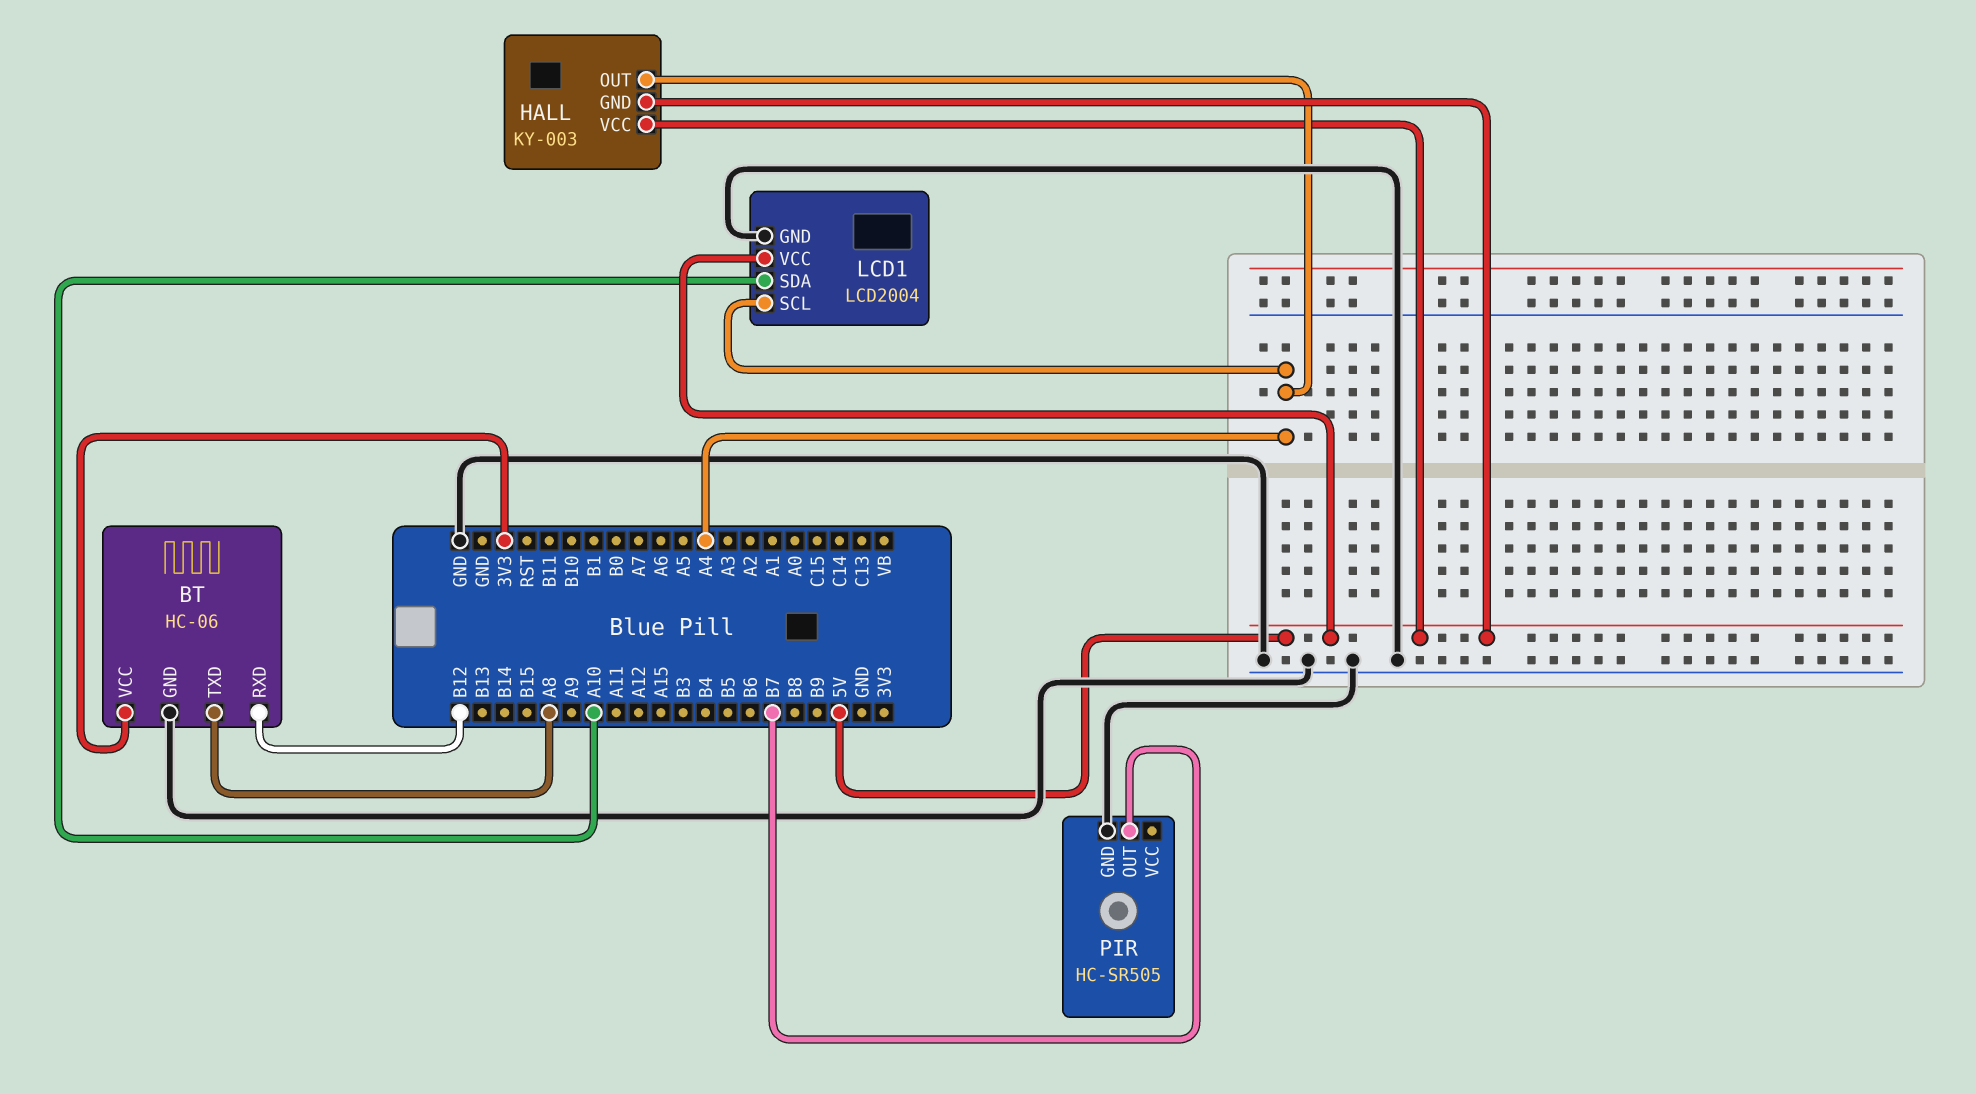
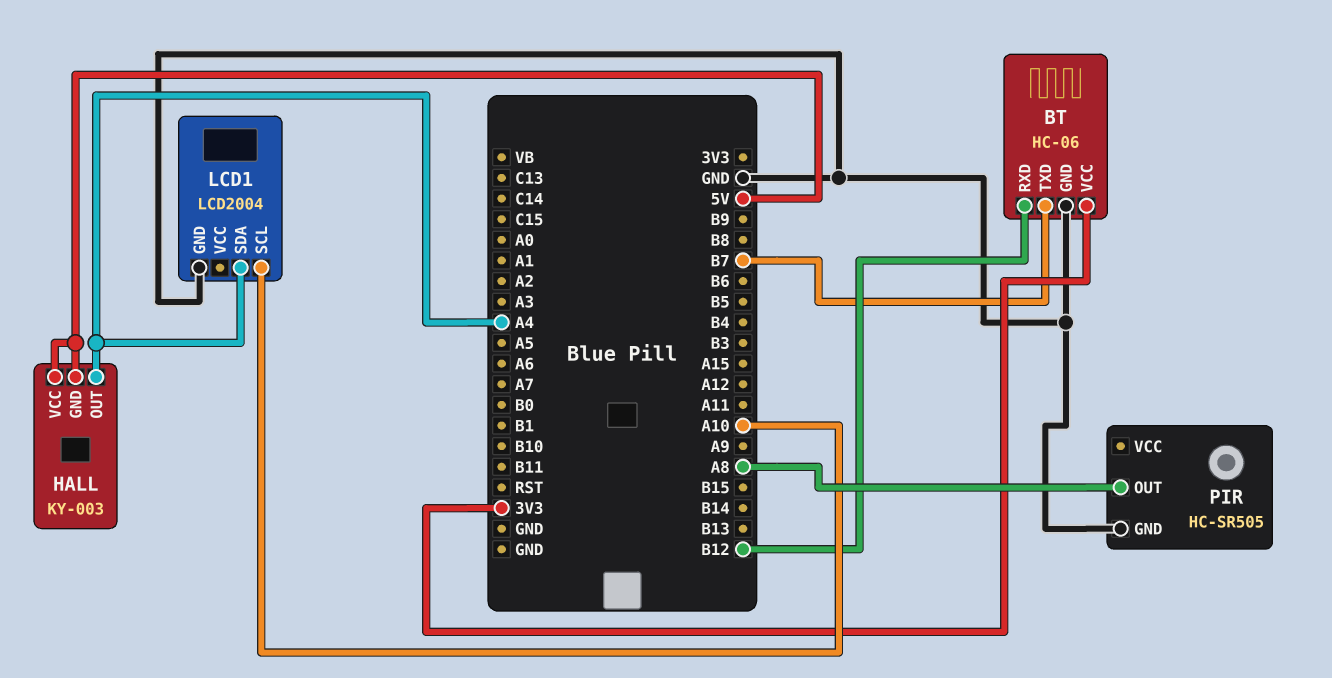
BT pin TXD: A8 -> B7
LCD1 pin SCL: A4 -> A10
LCD1 pin SDA: A10 -> A4
LCD1 pin VCC: 5V -> none
PIR pin OUT: B7 -> A8

